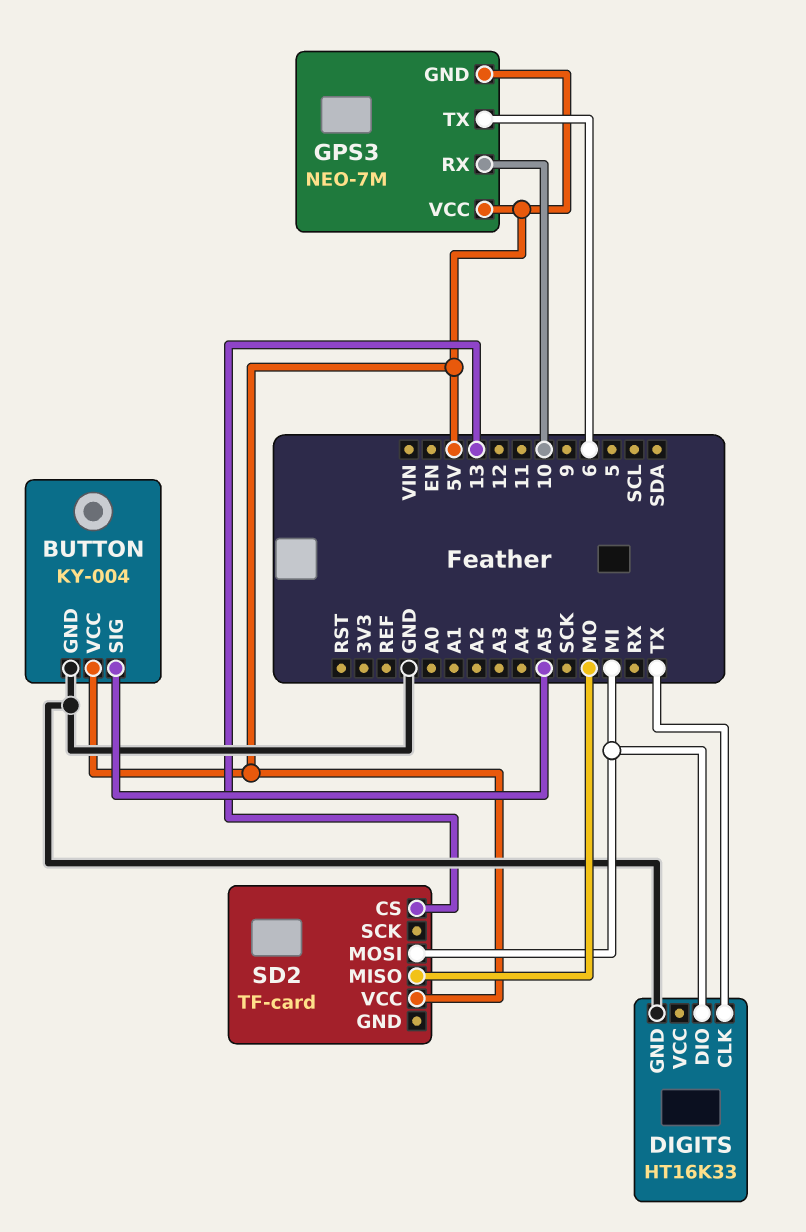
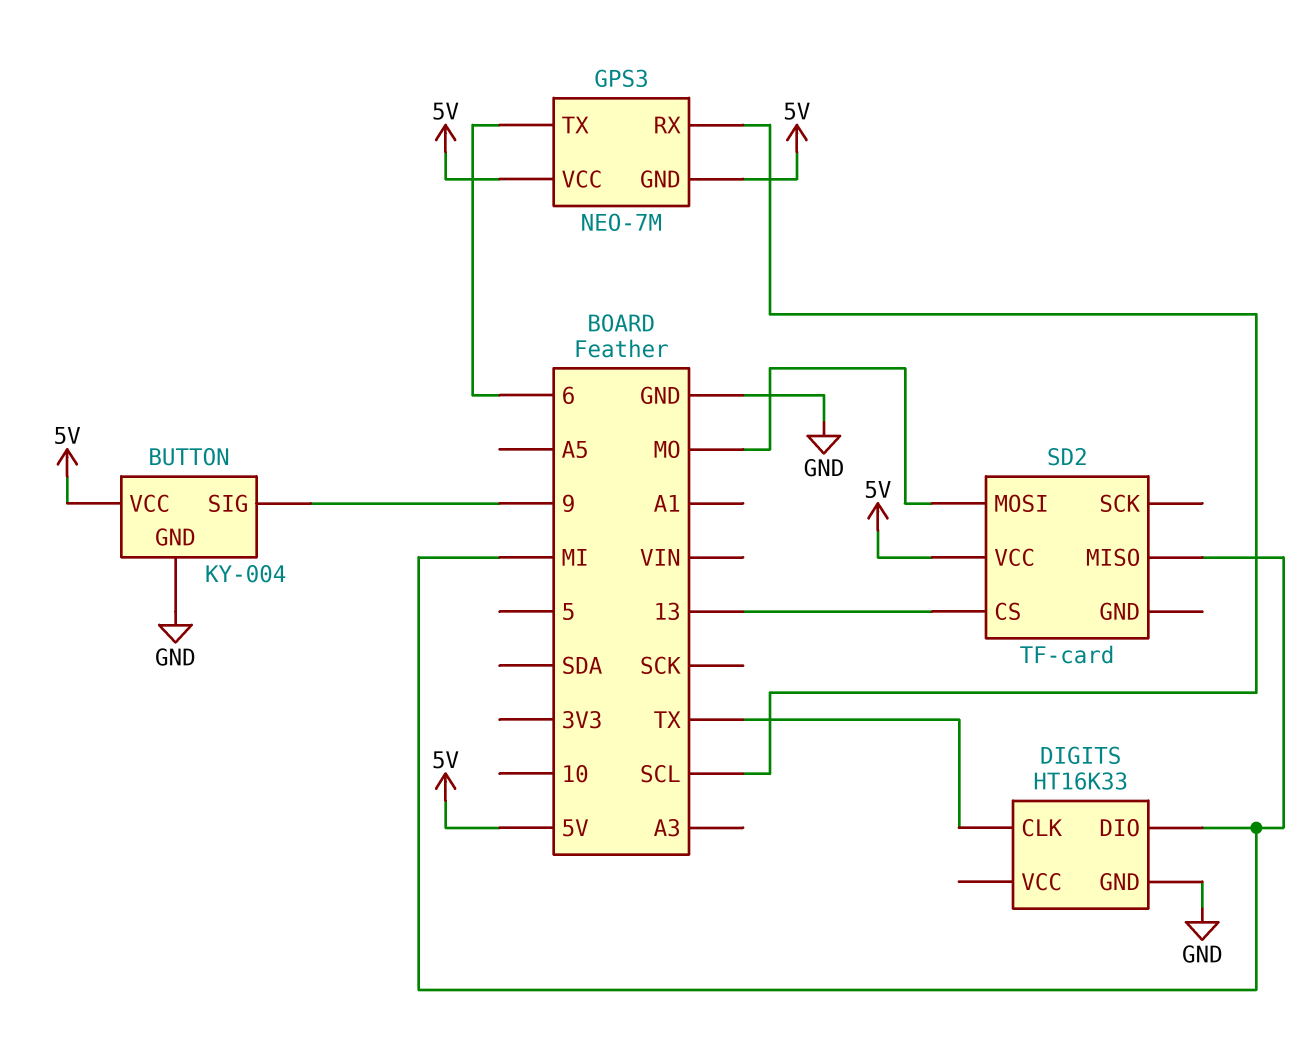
BUTTON pin SIG: A5 -> 9
GPS3 pin RX: 10 -> SCL
SD2 pin MISO: MO -> MI
SD2 pin MOSI: MI -> MO

